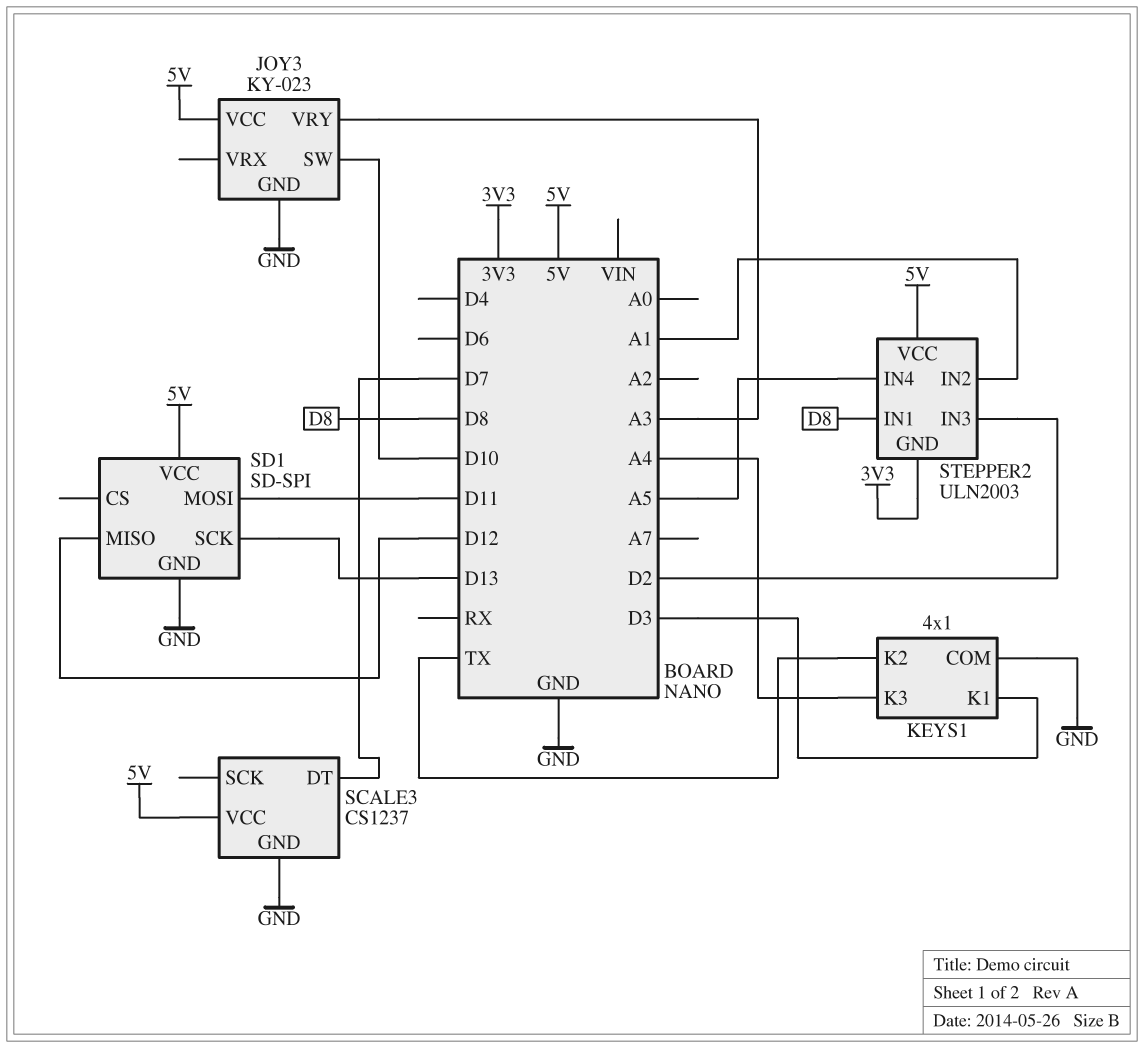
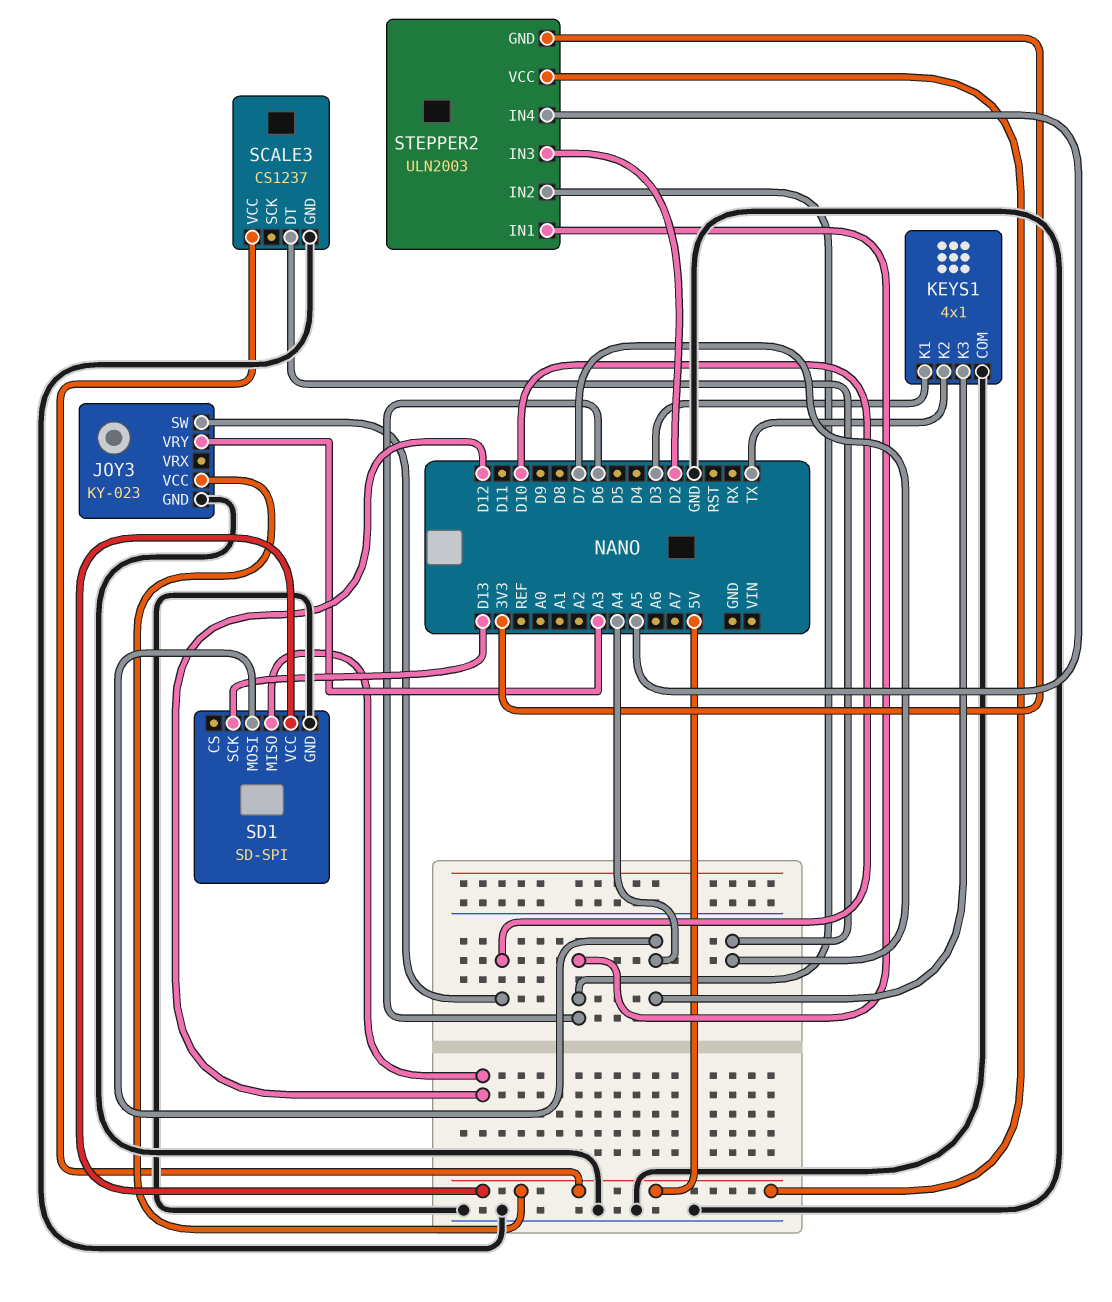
SD1 pin MOSI: D11 -> A4
STEPPER2 pin IN1: D8 -> D6
STEPPER2 pin IN2: A1 -> D6

